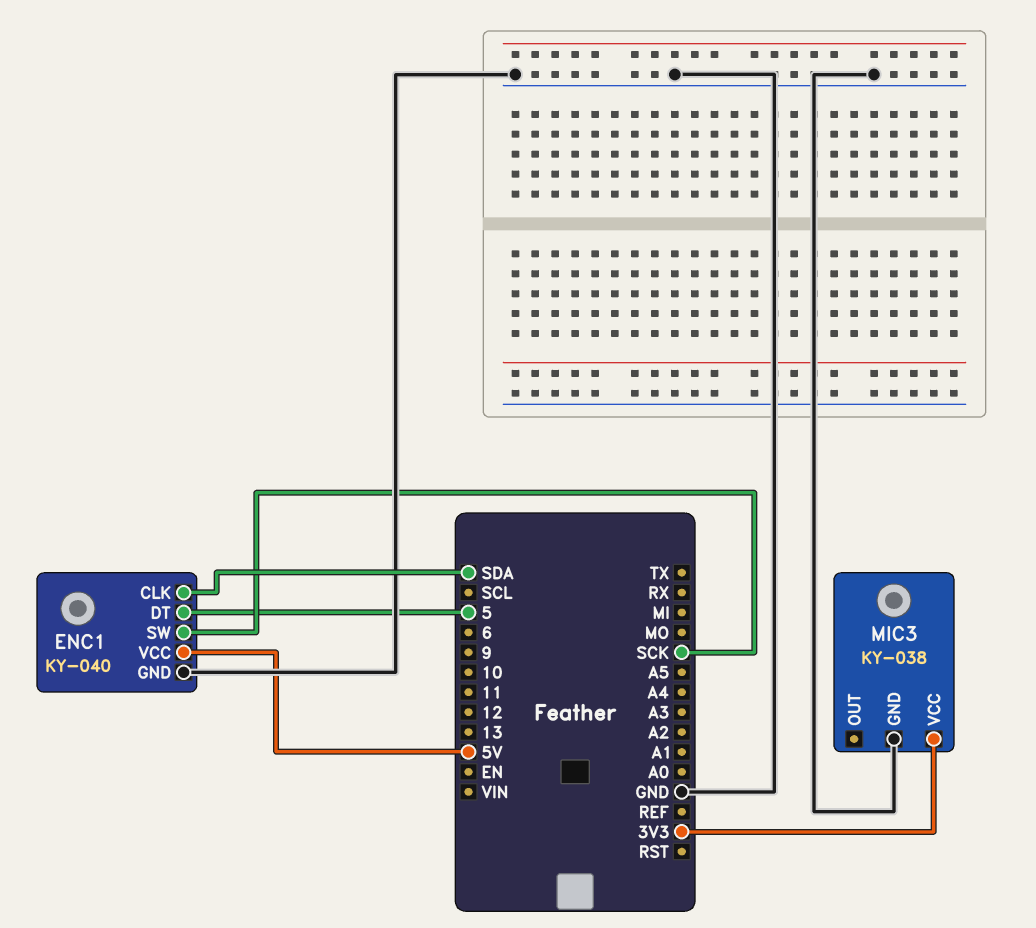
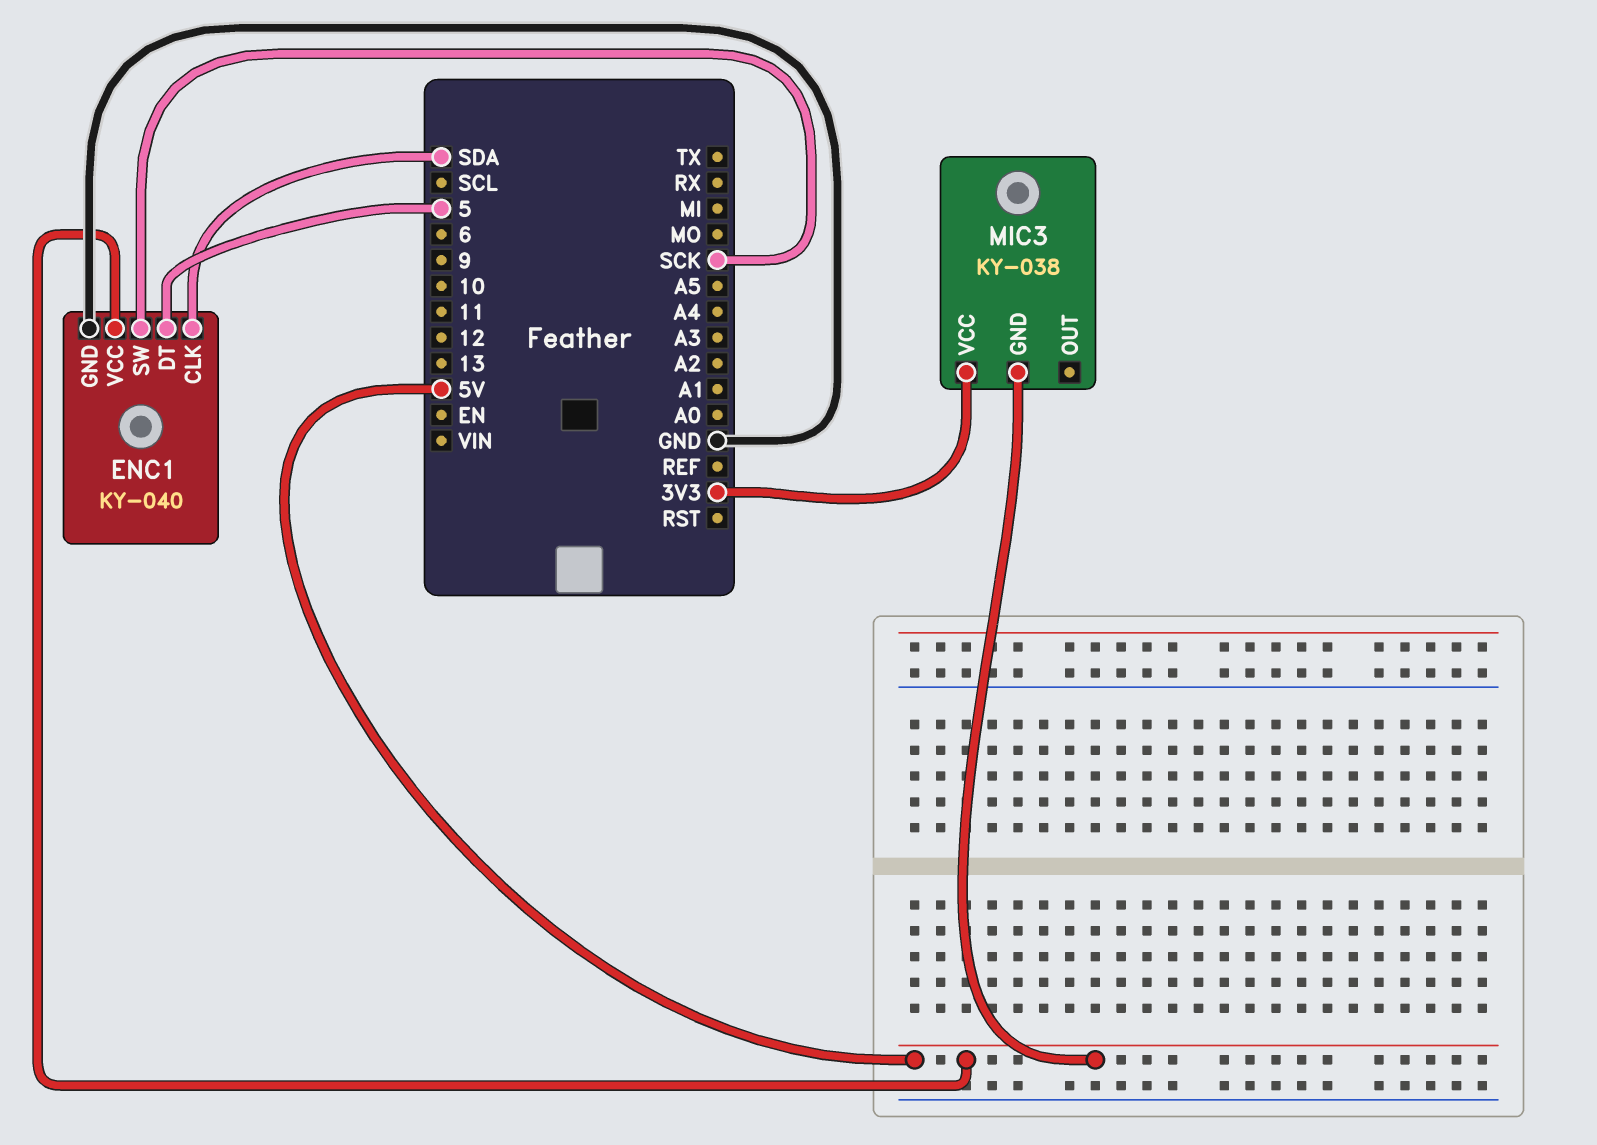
MIC3 pin GND: GND -> 5V

